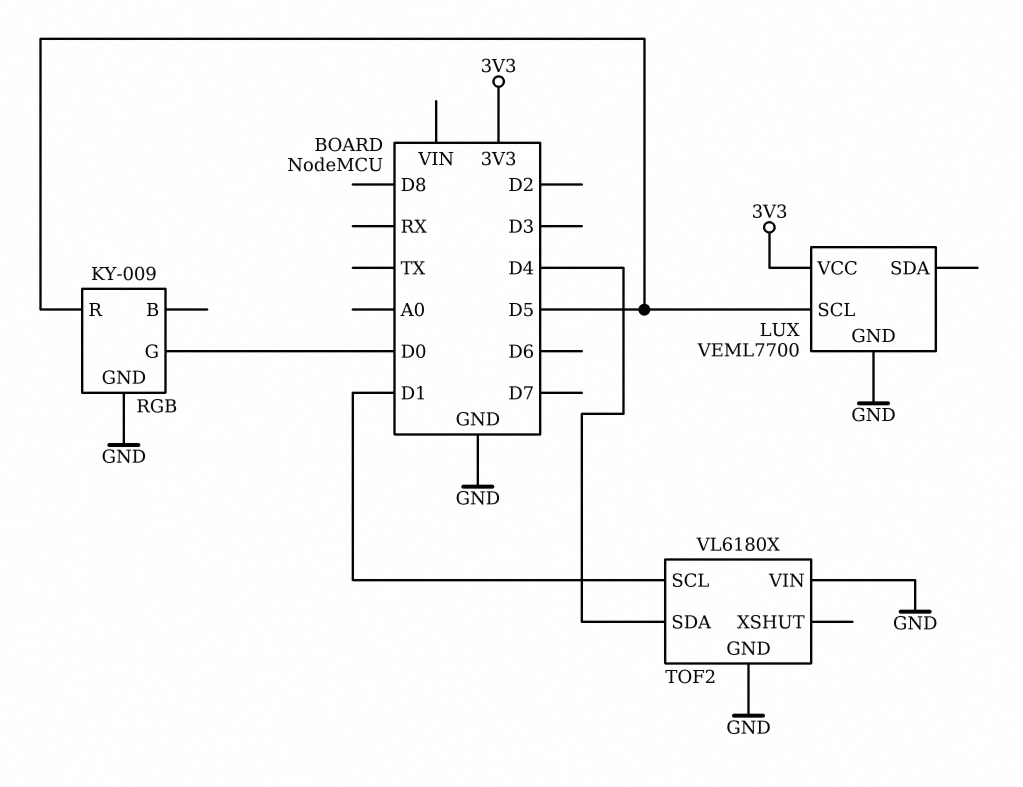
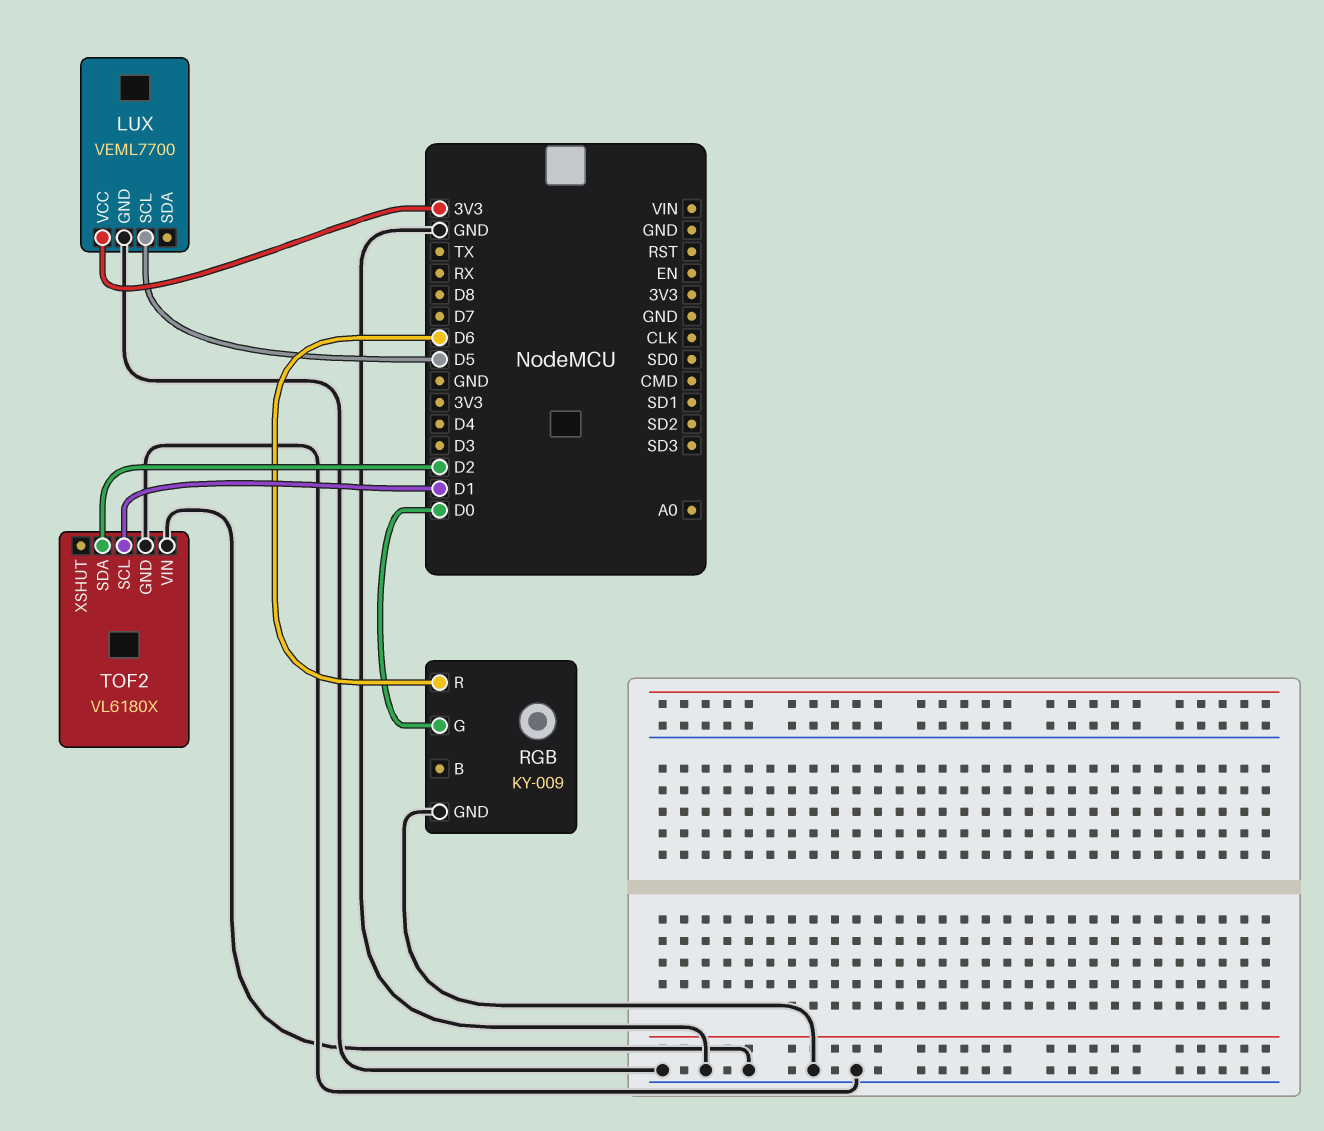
RGB pin R: D5 -> D6
TOF2 pin SDA: D4 -> D2

